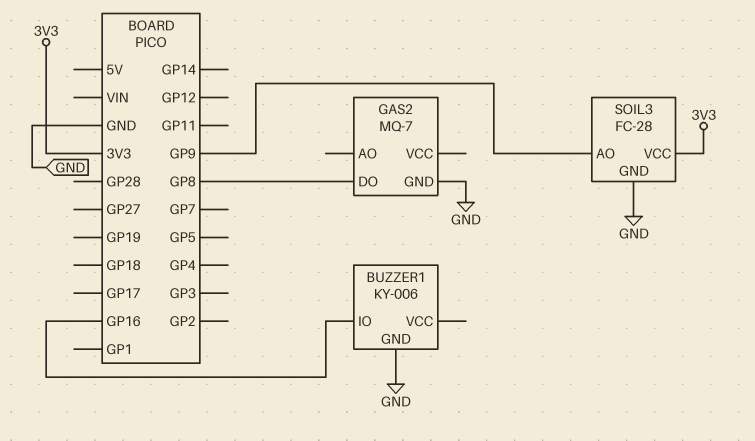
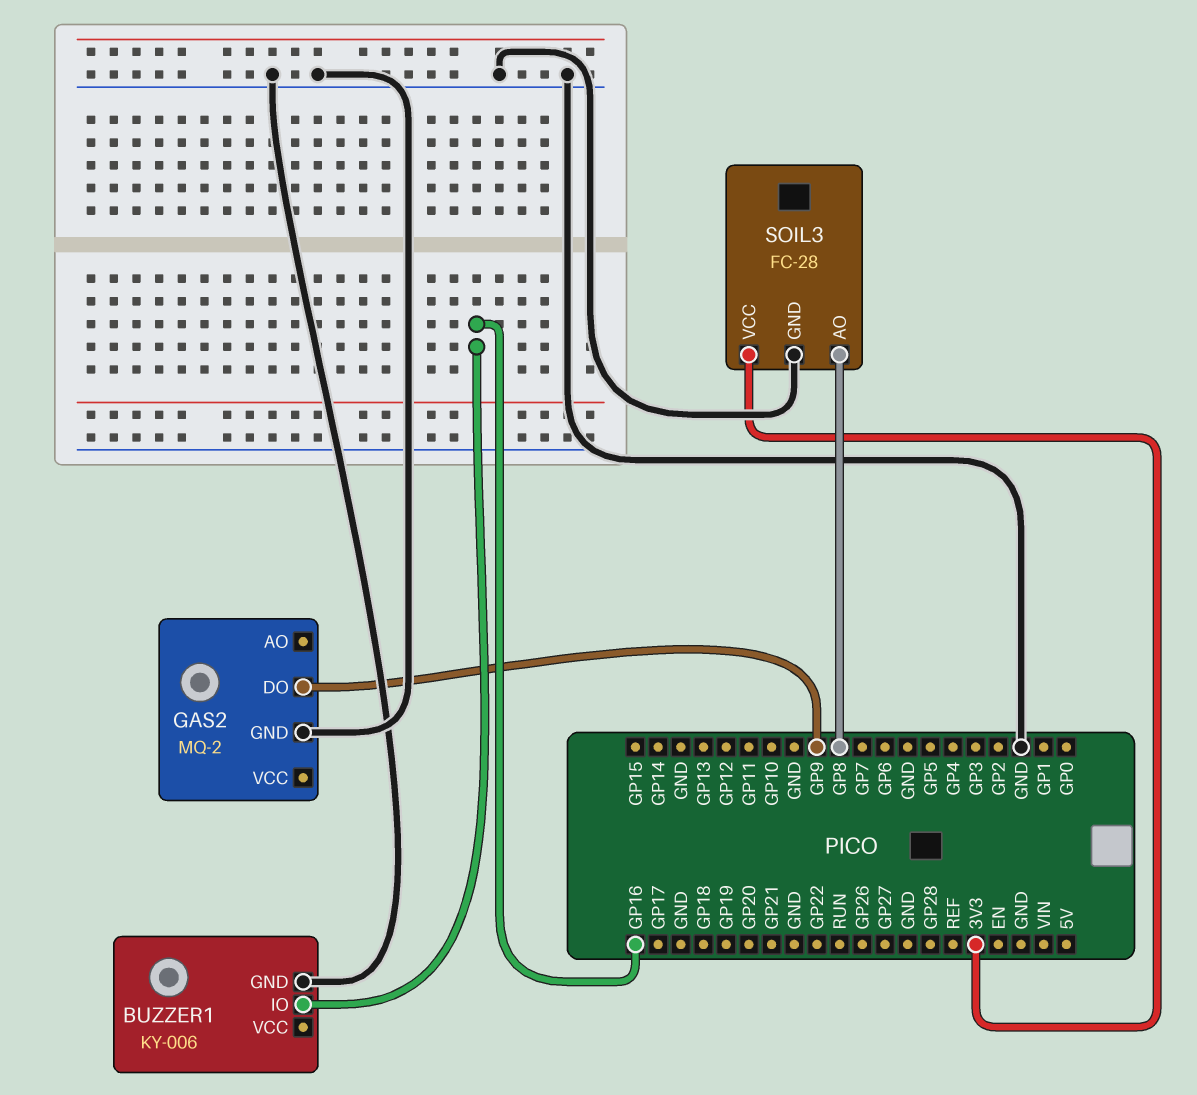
GAS2: MQ-7 -> MQ-2
GAS2 pin DO: GP8 -> GP9
SOIL3 pin AO: GP9 -> GP8

